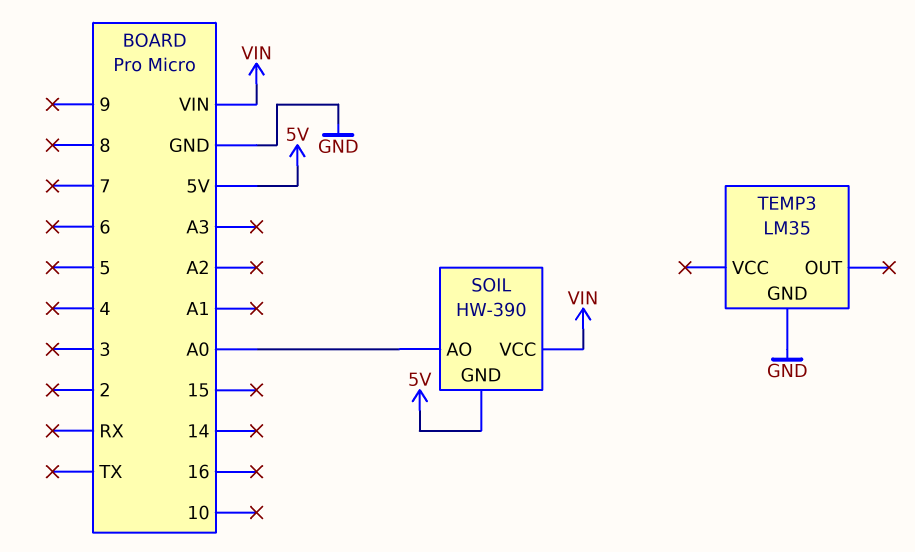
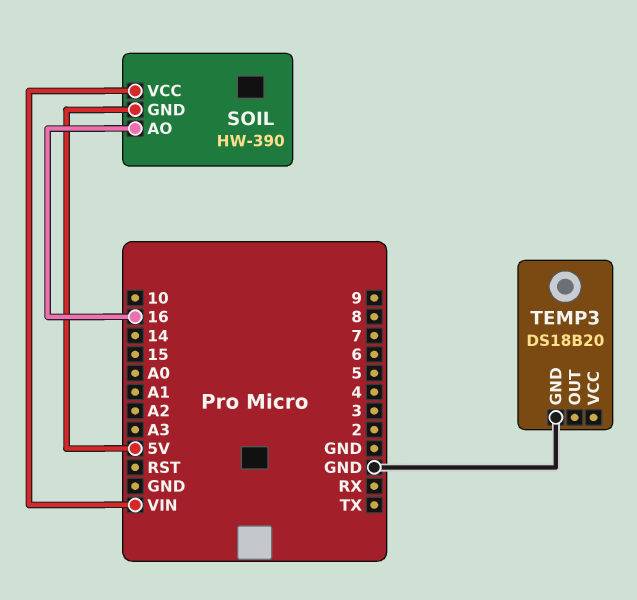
SOIL pin AO: A0 -> 16
TEMP3: LM35 -> DS18B20

